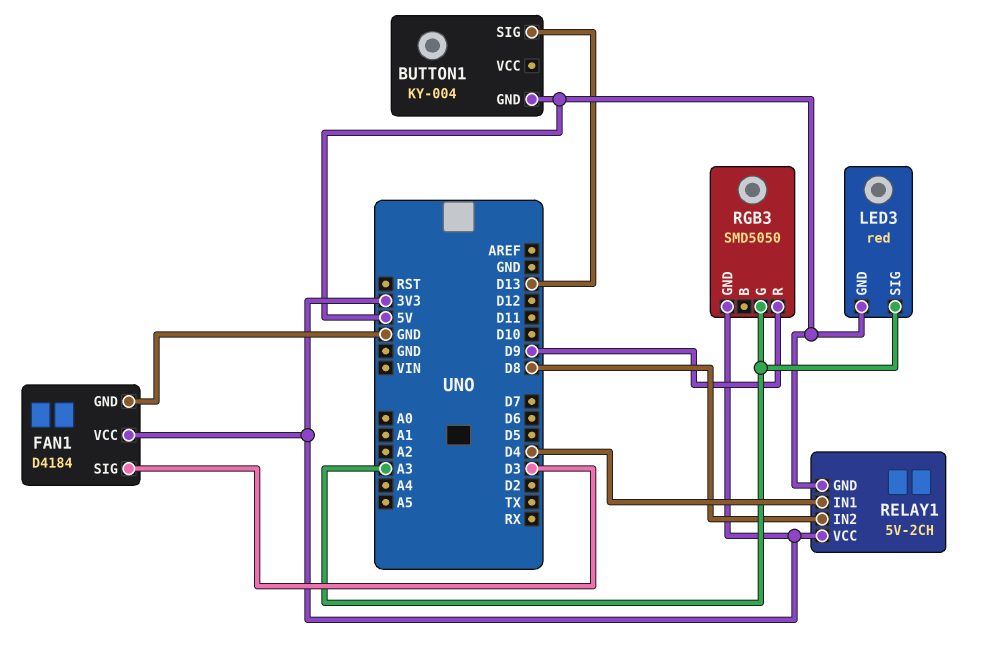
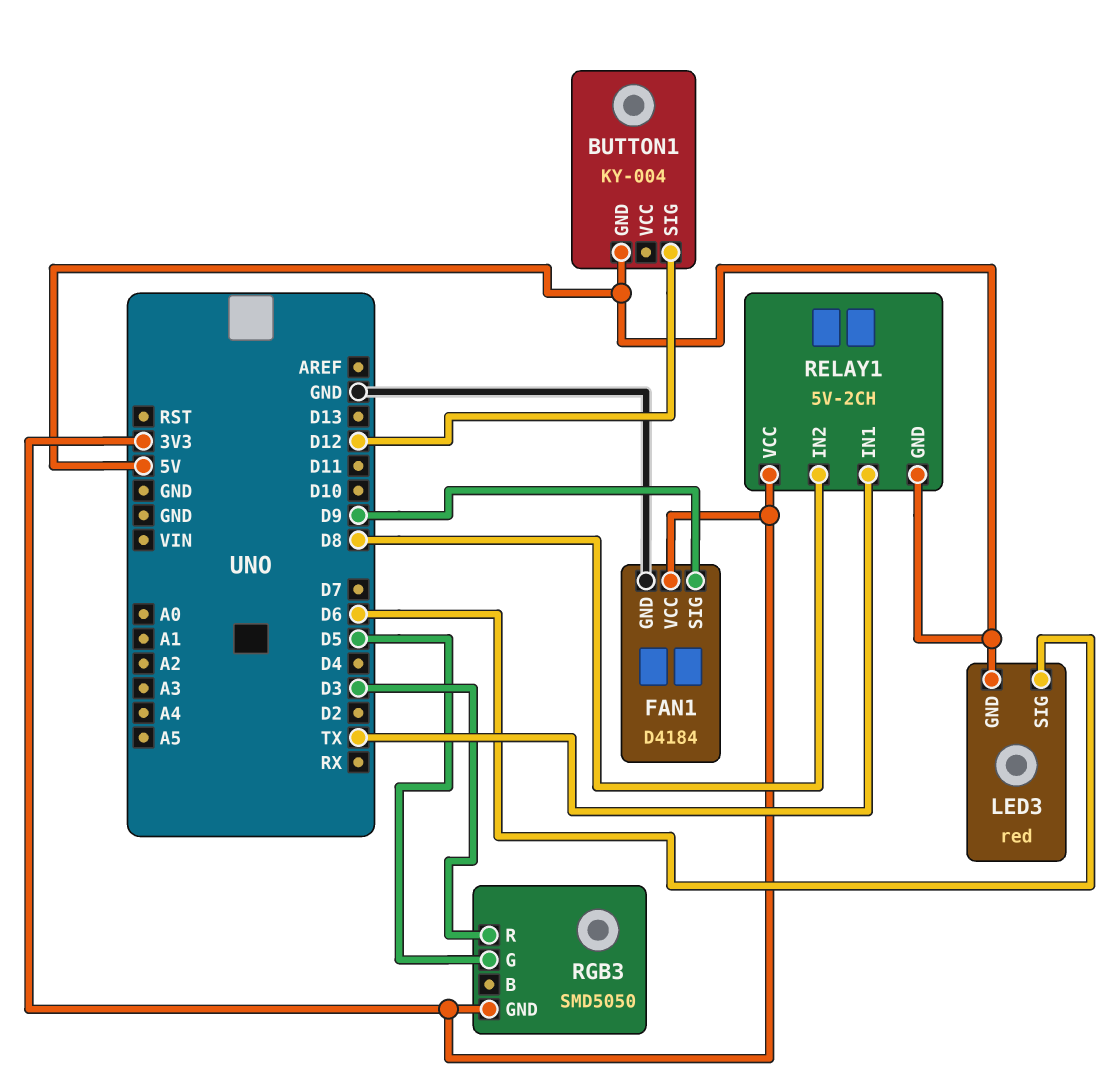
BUTTON1 pin SIG: D13 -> D12
FAN1 pin SIG: D3 -> D9
LED3 pin SIG: A3 -> D6
RELAY1 pin IN1: D4 -> TX
RGB3 pin G: A3 -> D5
RGB3 pin R: D9 -> D3

